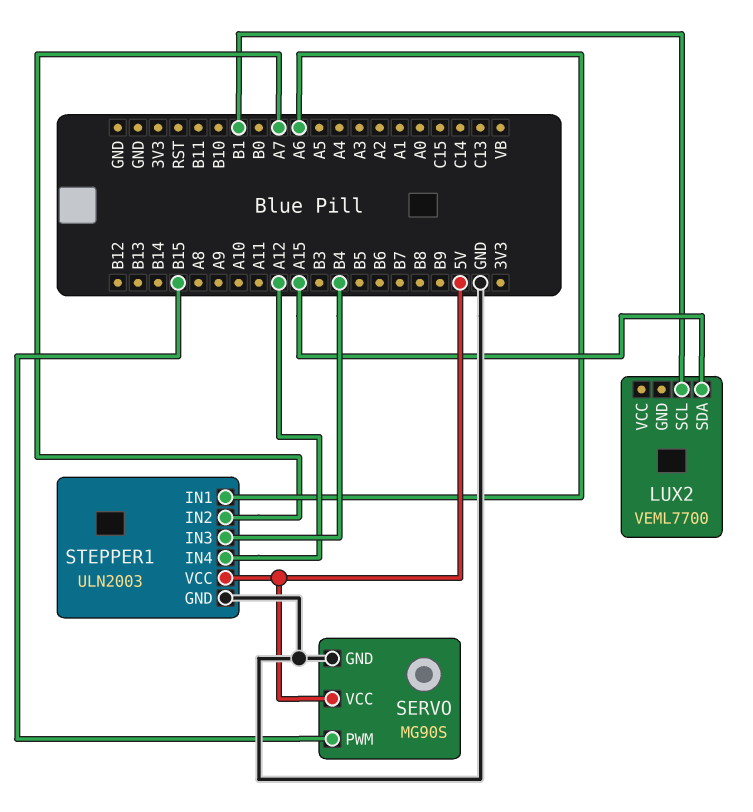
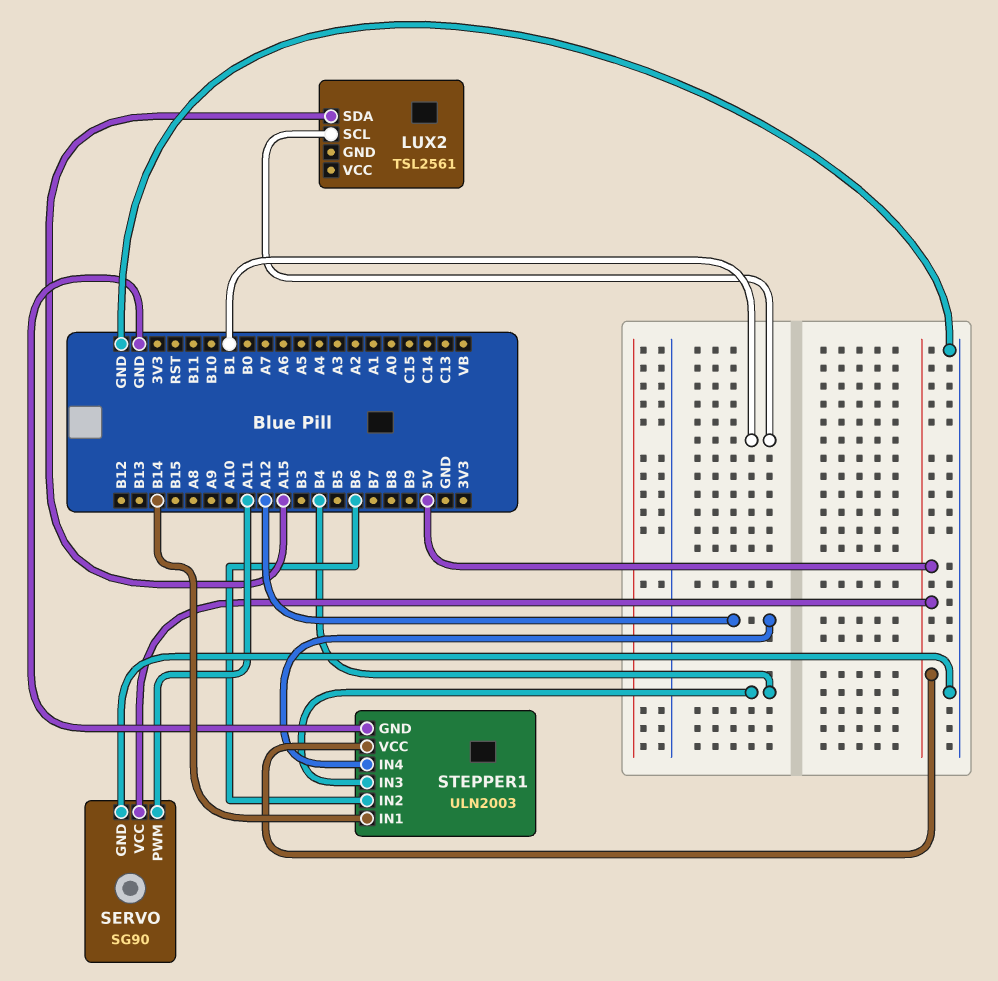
LUX2: VEML7700 -> TSL2561
SERVO: MG90S -> SG90
SERVO pin PWM: B15 -> A11
STEPPER1 pin IN1: A6 -> B14
STEPPER1 pin IN2: A7 -> B6

